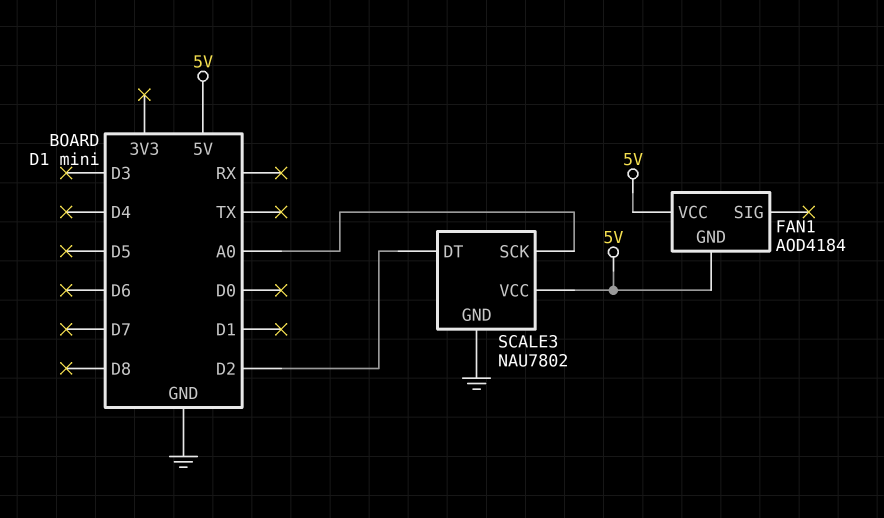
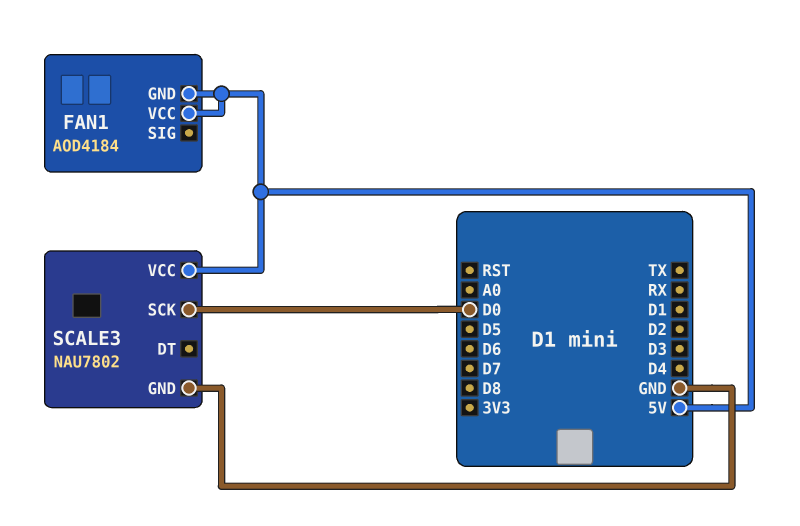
SCALE3 pin DT: D2 -> none
SCALE3 pin SCK: A0 -> D0

